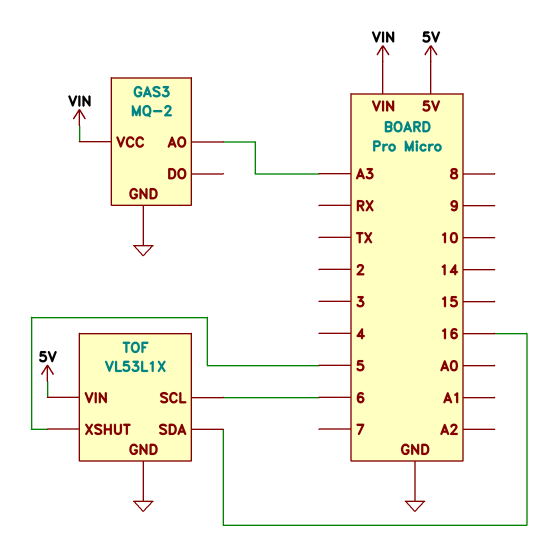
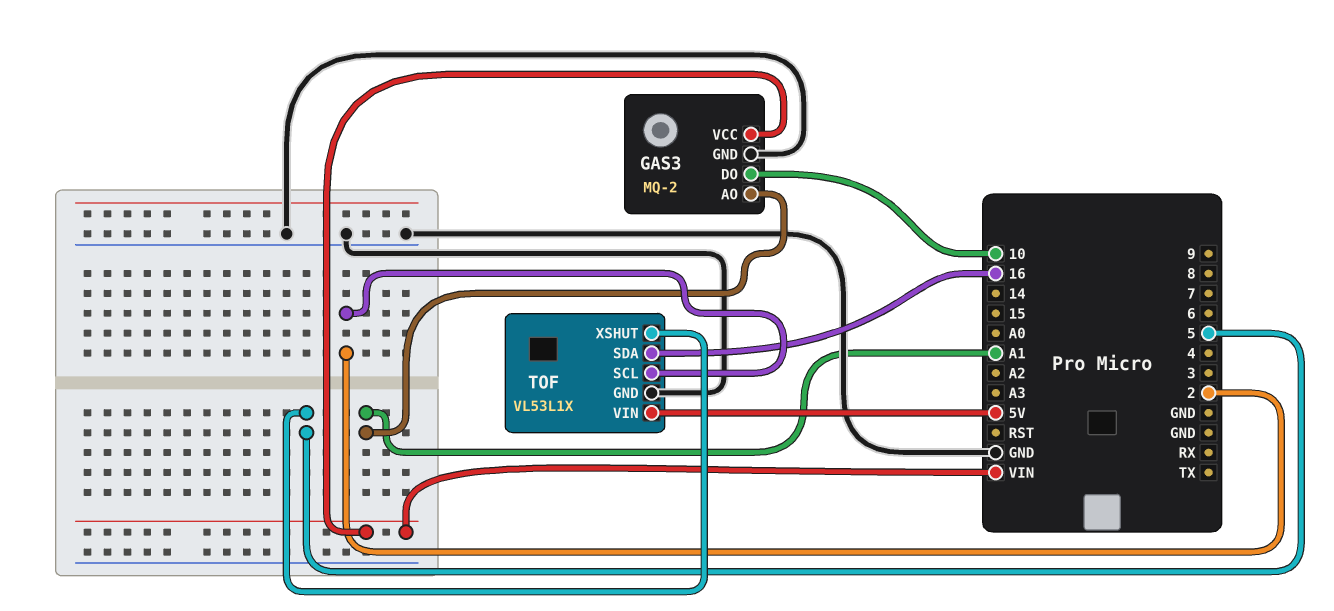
GAS3 pin AO: A3 -> A1
GAS3 pin DO: none -> 10
TOF pin SCL: 6 -> 2

